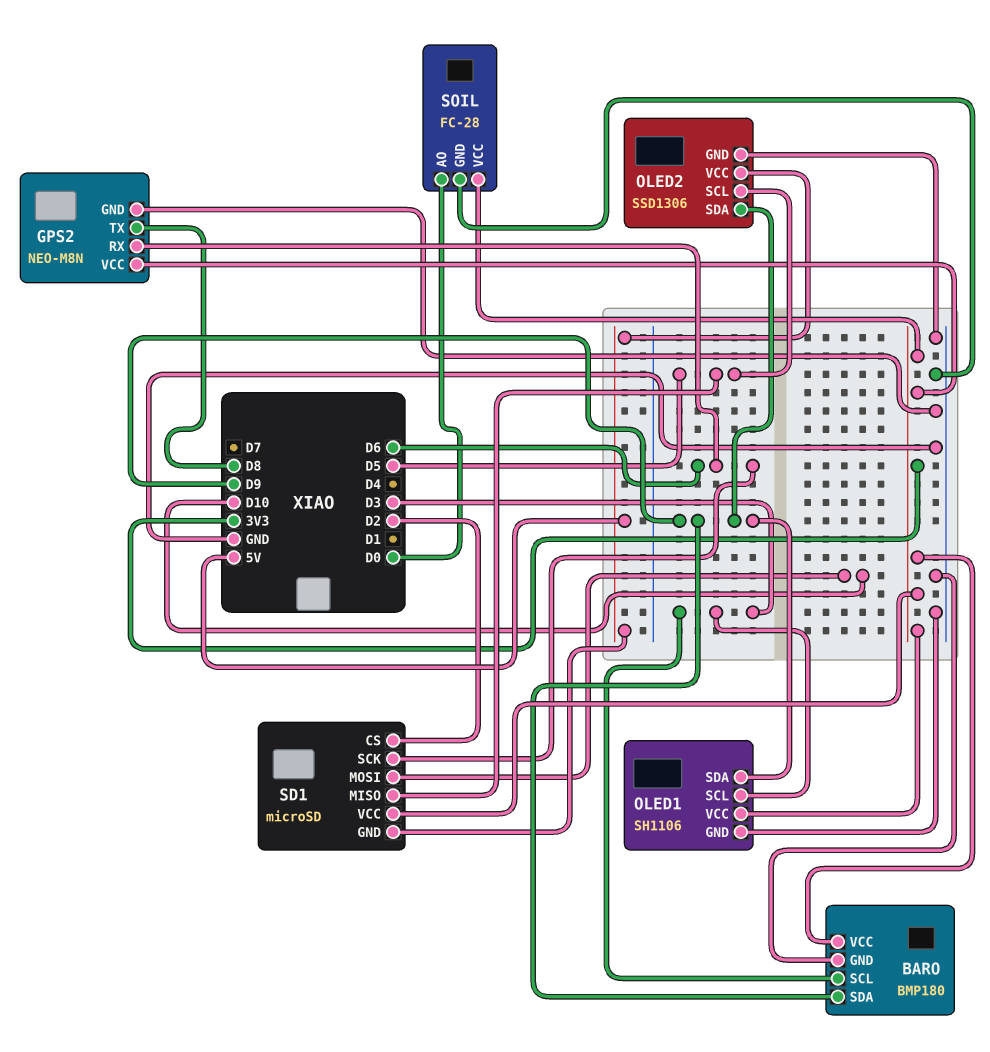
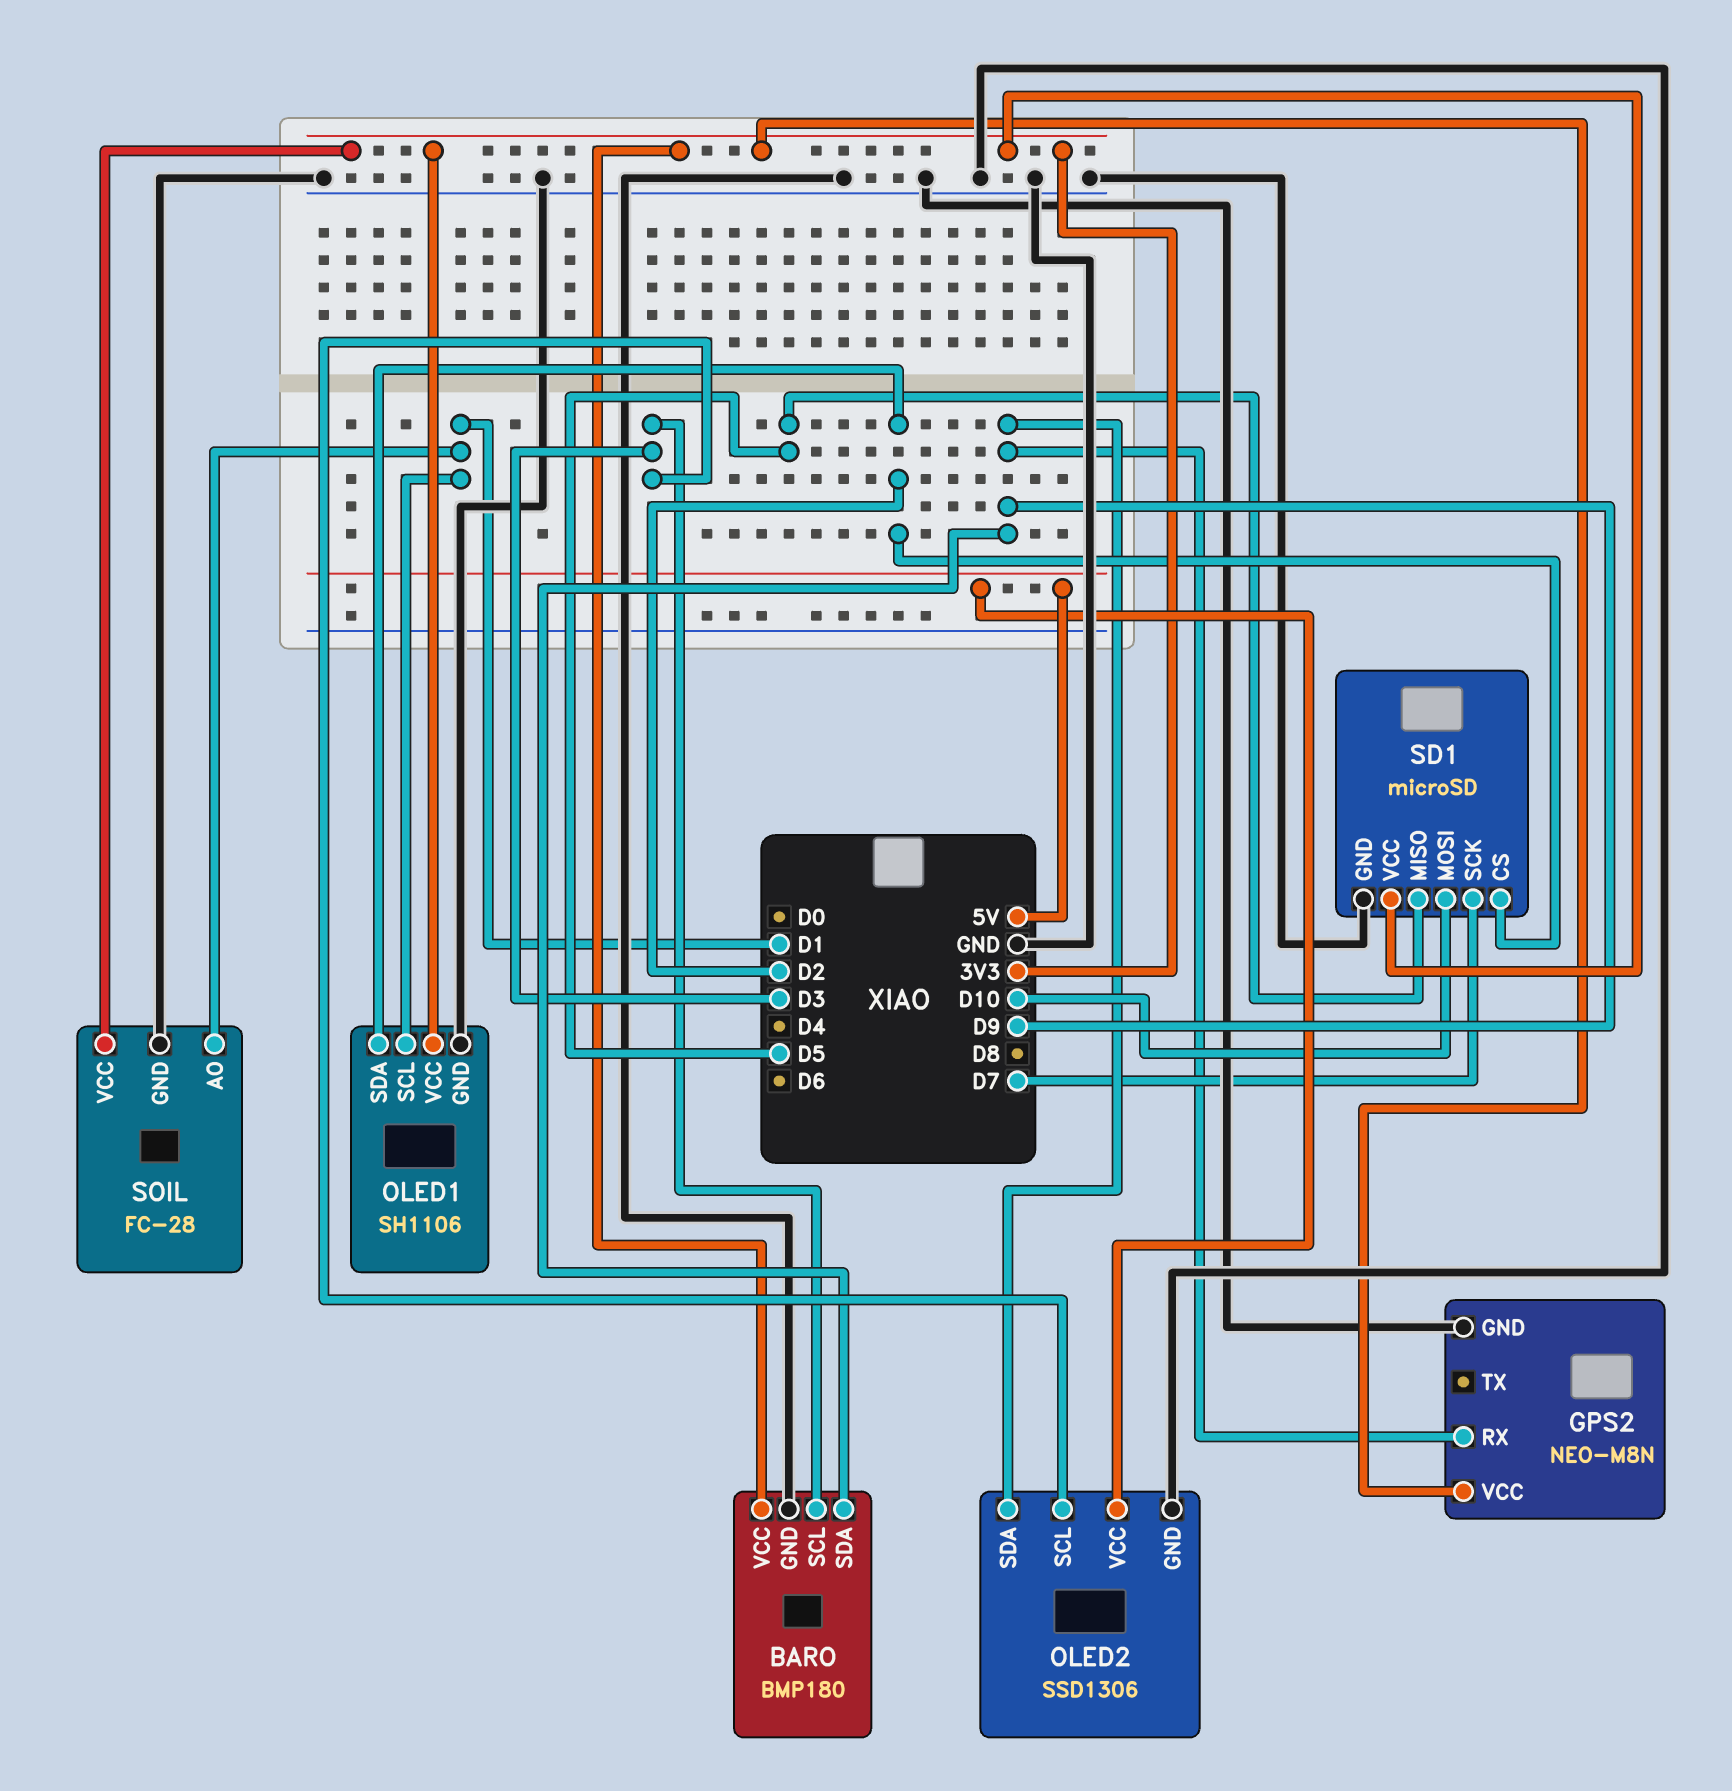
GPS2 pin RX: D6 -> D9
GPS2 pin TX: D8 -> none
OLED1 pin SCL: D3 -> D1
OLED1 pin SDA: D9 -> D2
OLED2 pin SCL: D5 -> D3
SD1 pin GND: 5V -> GND
SD1 pin SCK: D6 -> D7
SOIL pin AO: D0 -> D1

